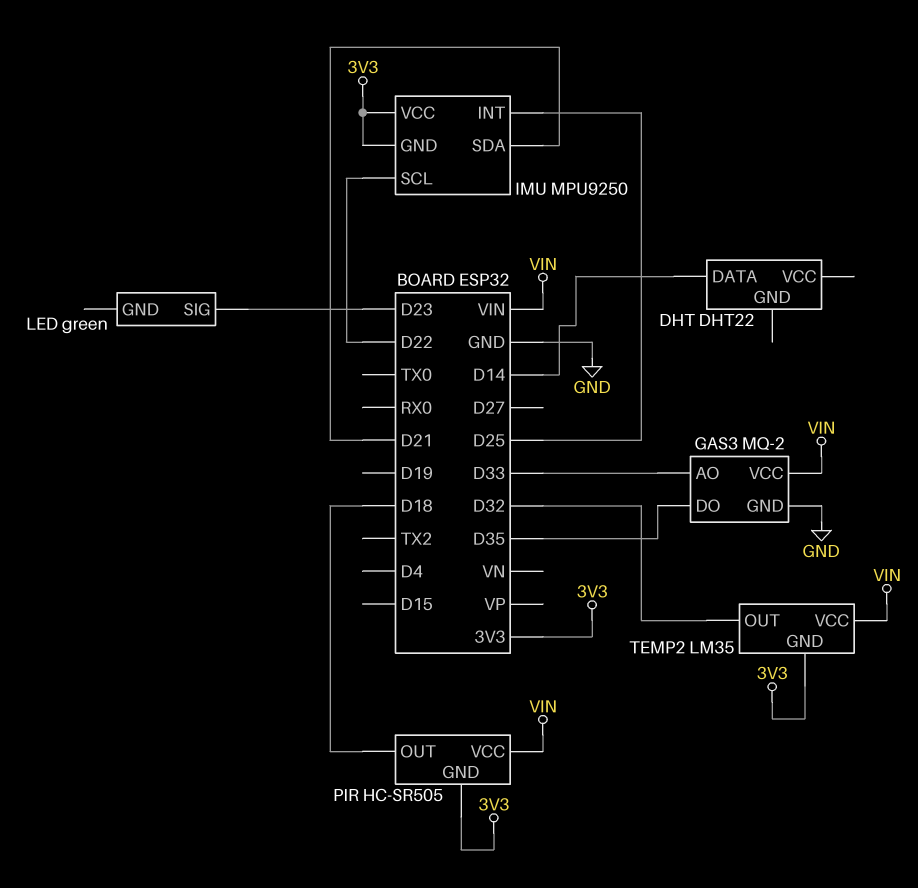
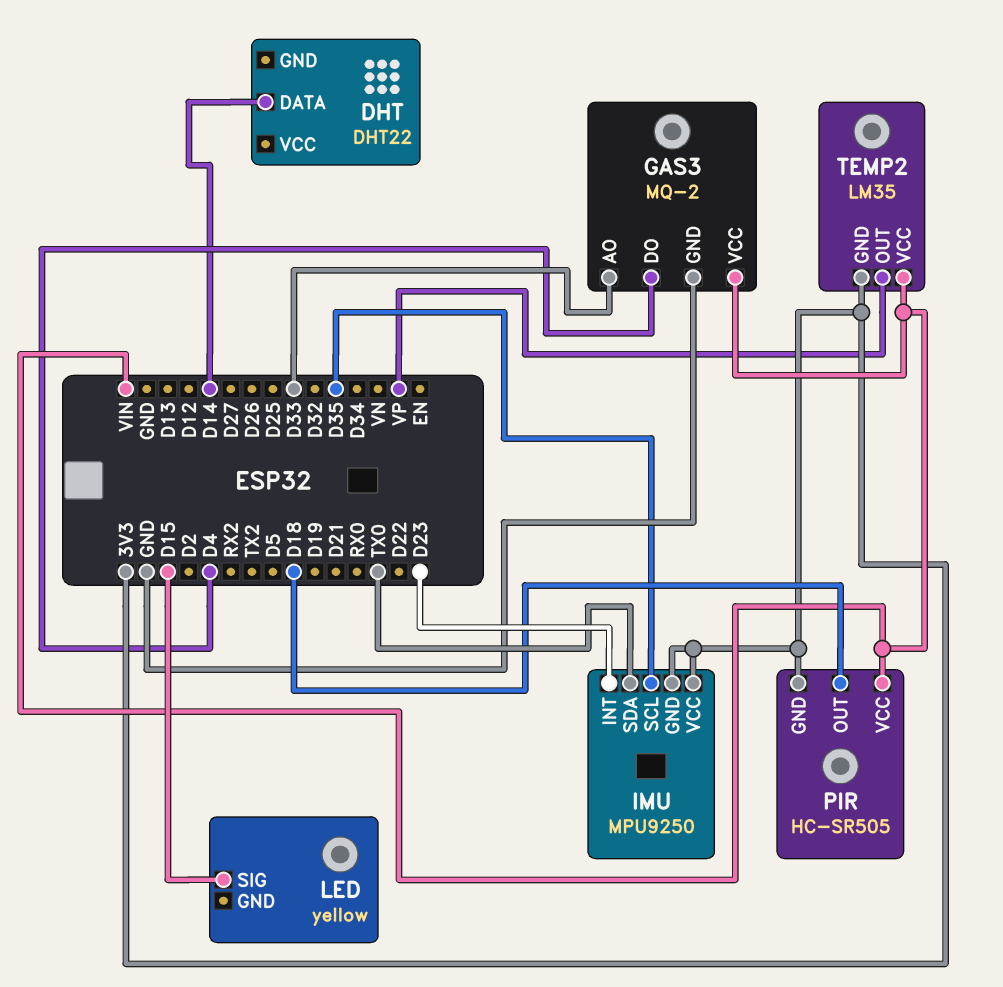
GAS3 pin DO: D35 -> D4
IMU pin INT: D25 -> D23
IMU pin SCL: D22 -> D35
IMU pin SDA: D21 -> TX0
LED: green -> yellow
LED pin SIG: D23 -> D15
TEMP2 pin OUT: D32 -> VP

